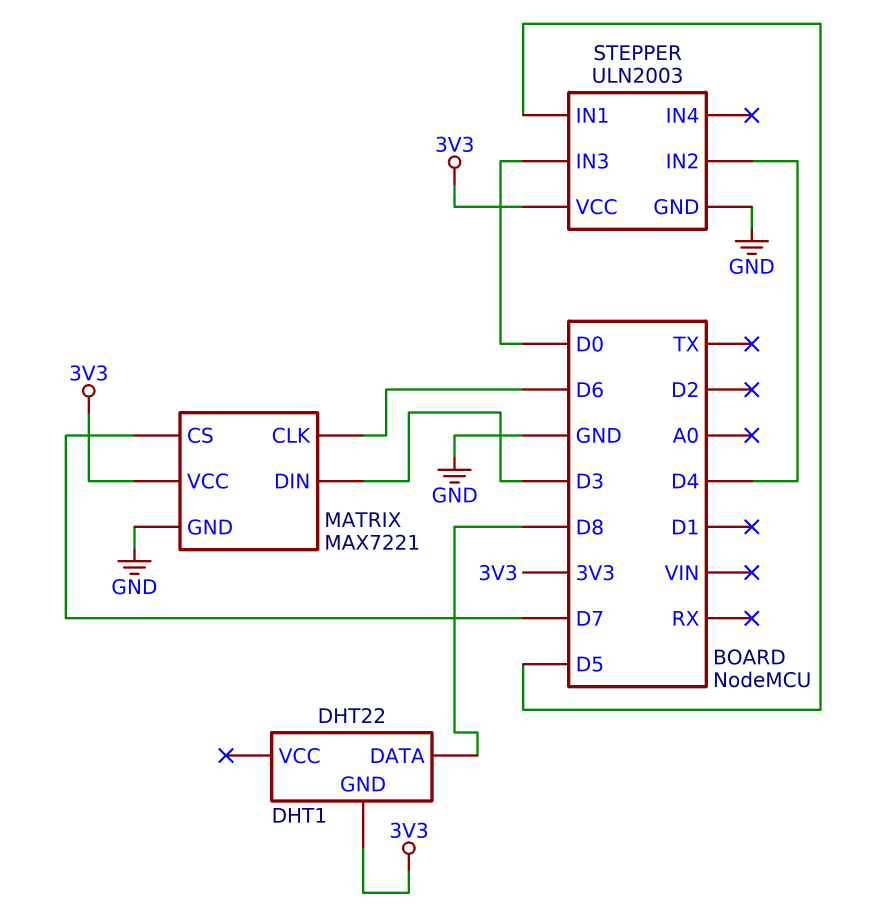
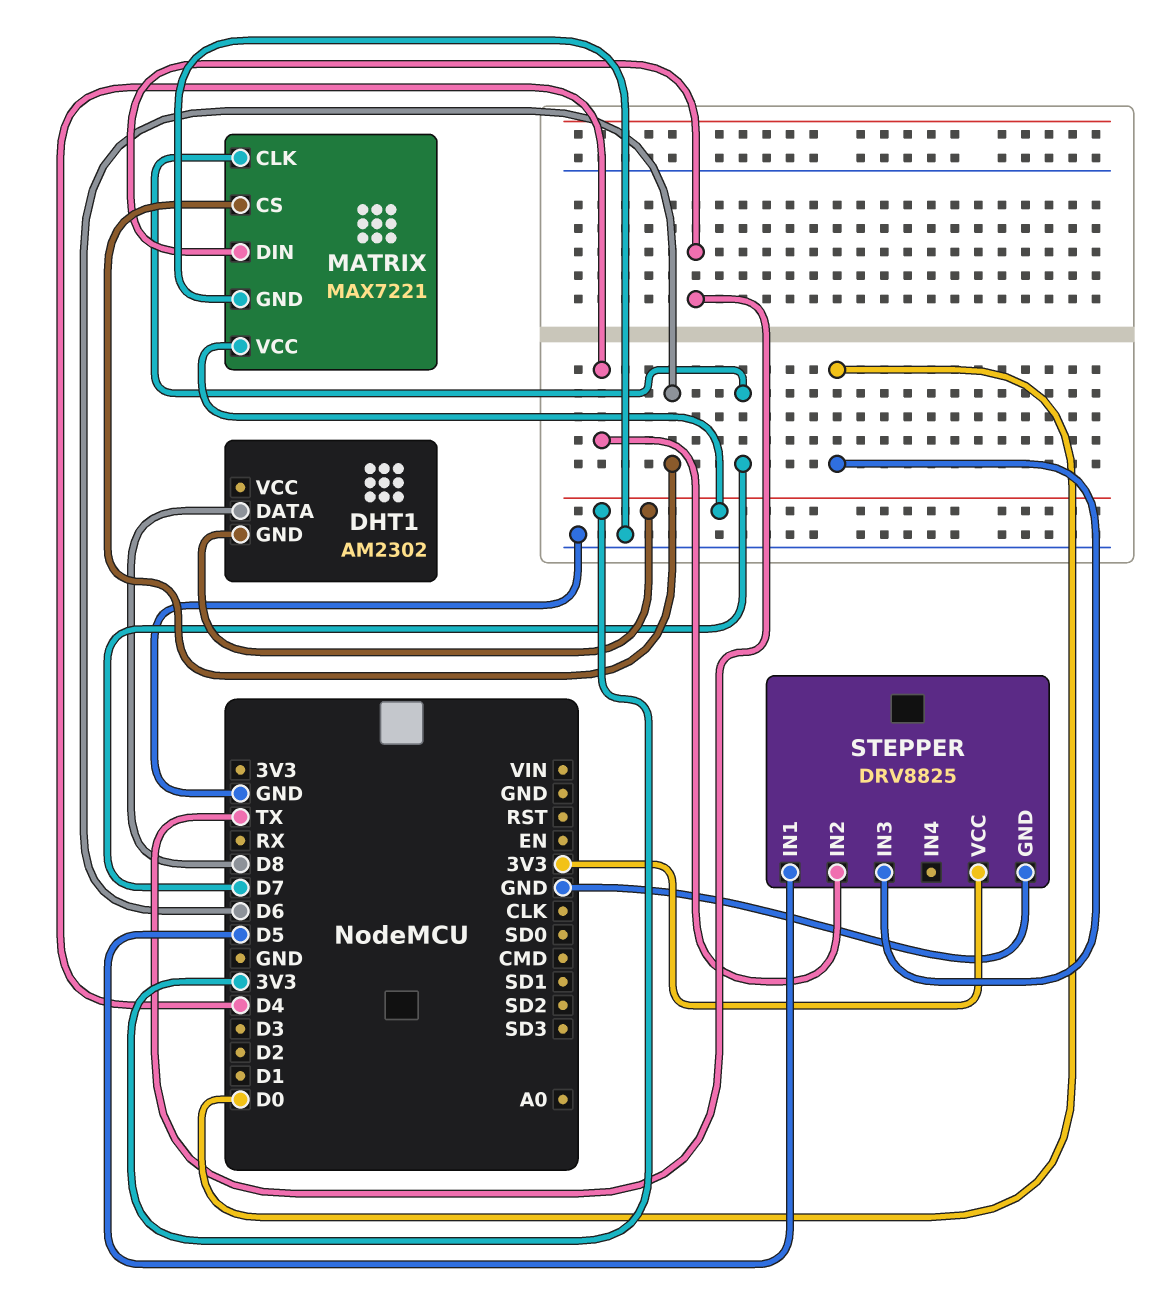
DHT1: DHT22 -> AM2302
MATRIX pin CLK: D6 -> D7
MATRIX pin CS: D7 -> D6
MATRIX pin DIN: D3 -> TX
STEPPER: ULN2003 -> DRV8825

